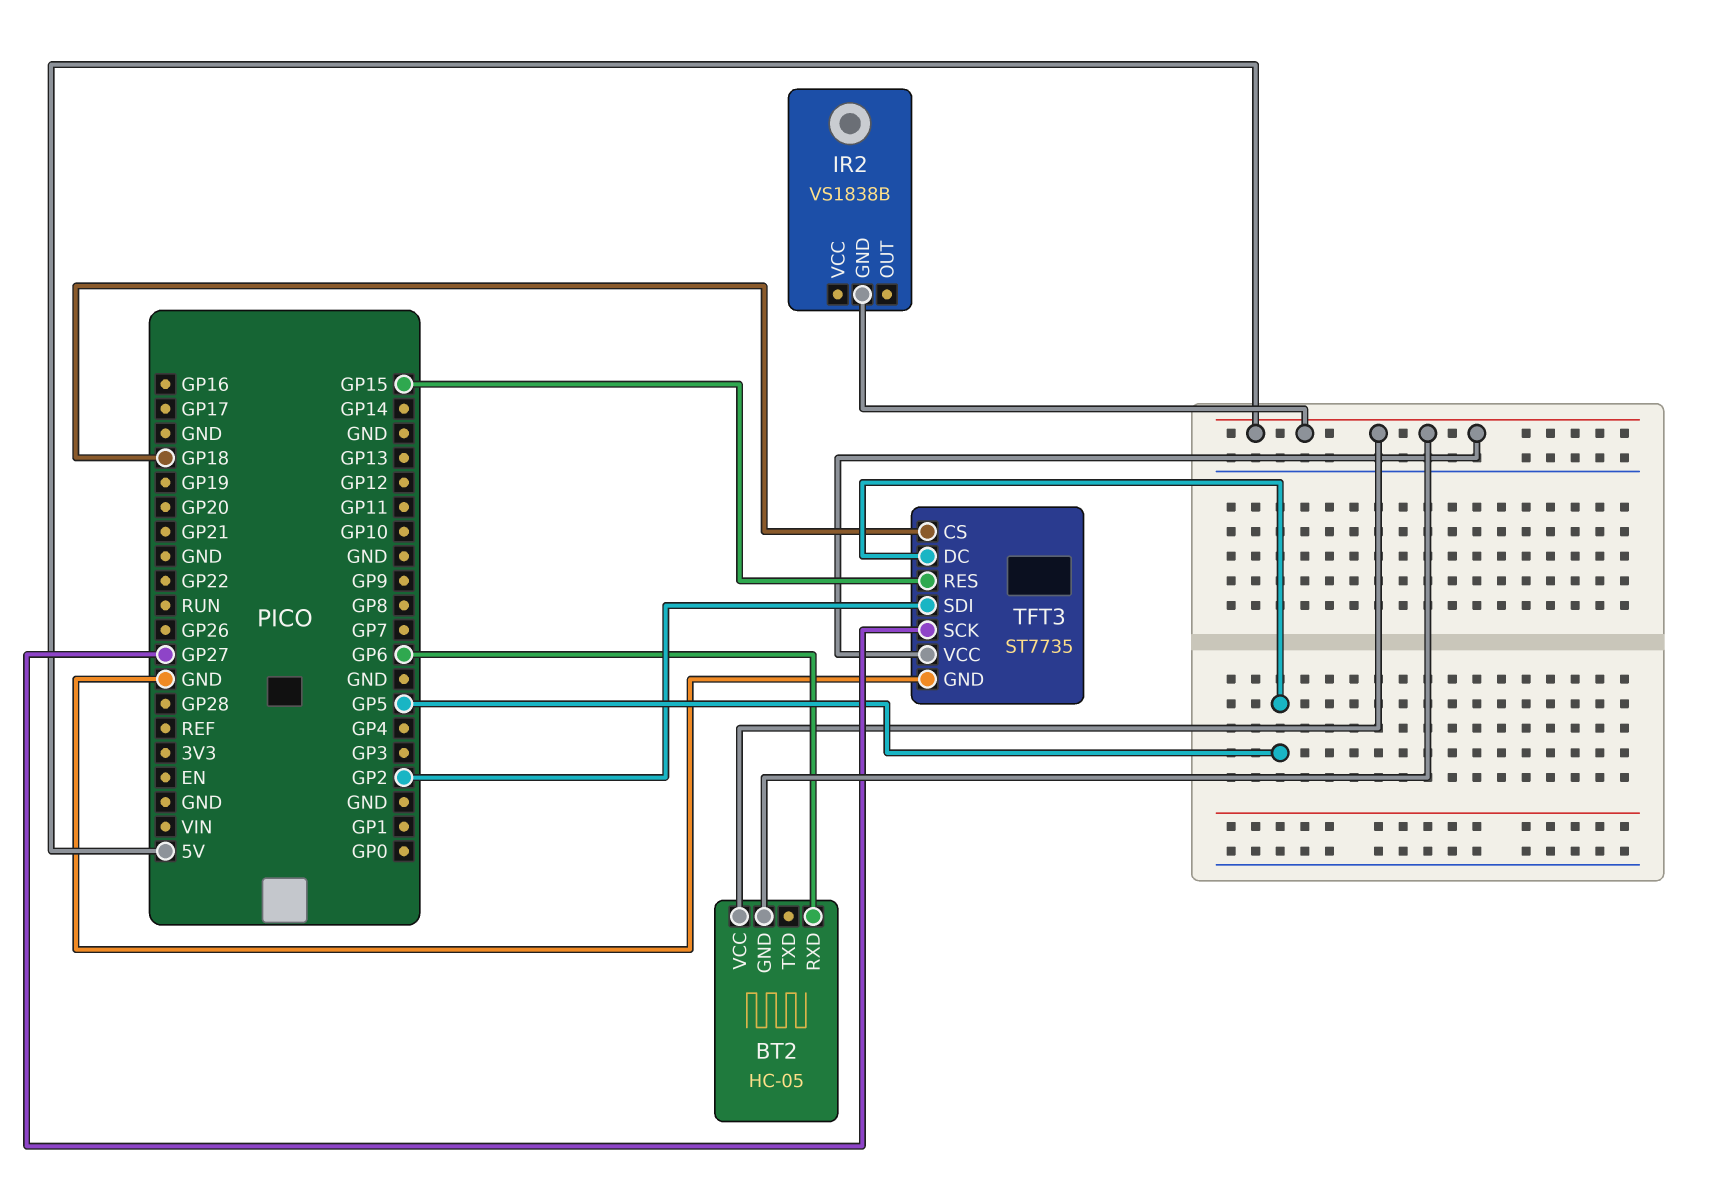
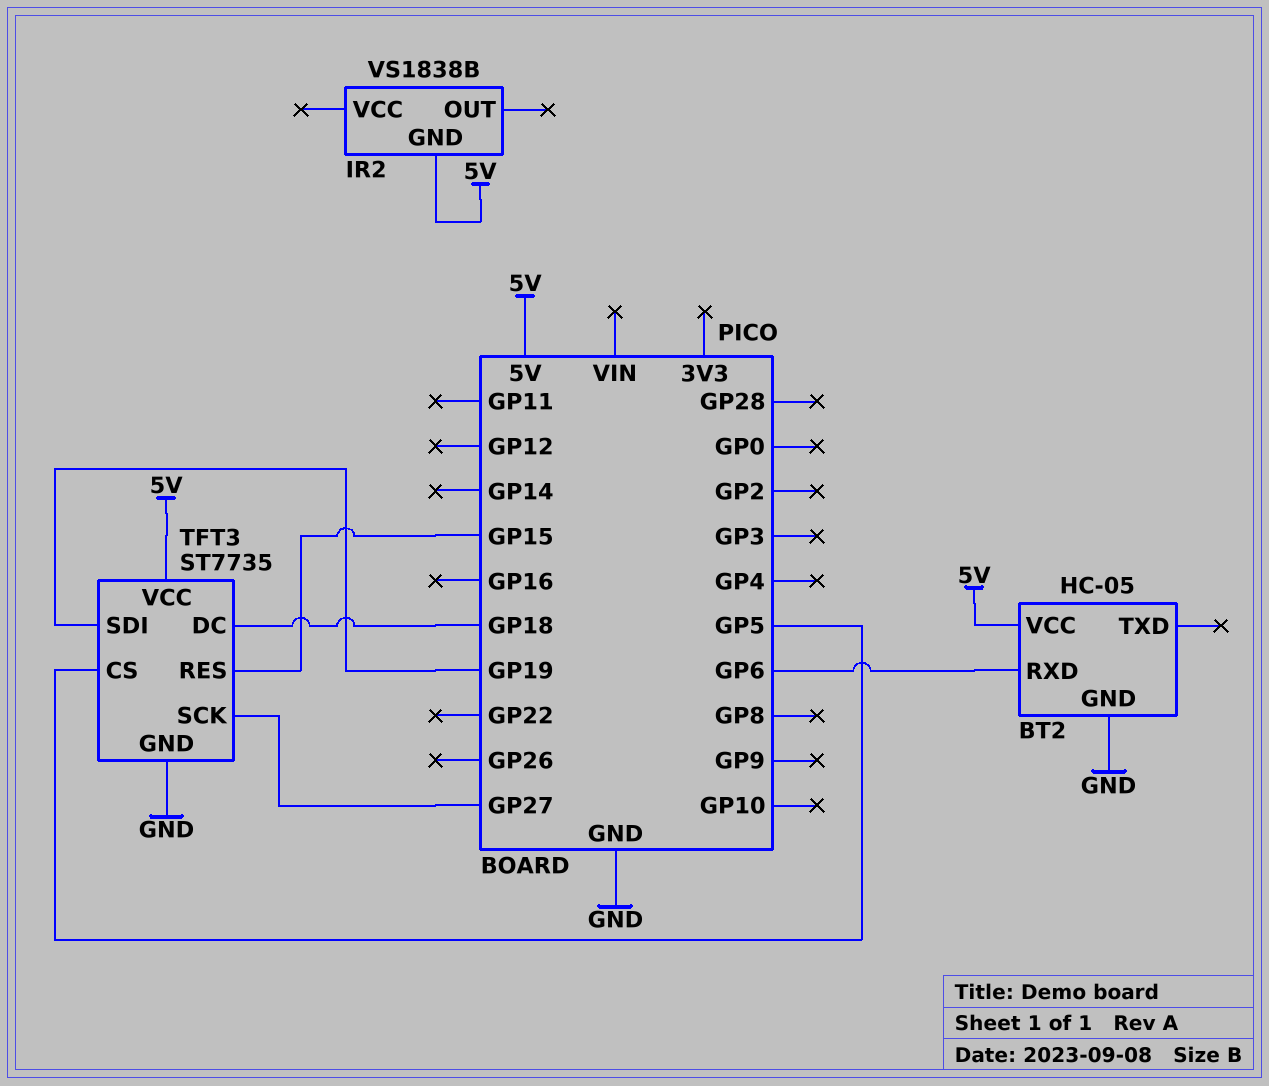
BT2 pin GND: 5V -> GND
TFT3 pin CS: GP18 -> GP5
TFT3 pin DC: GP5 -> GP18
TFT3 pin SDI: GP2 -> GP19

